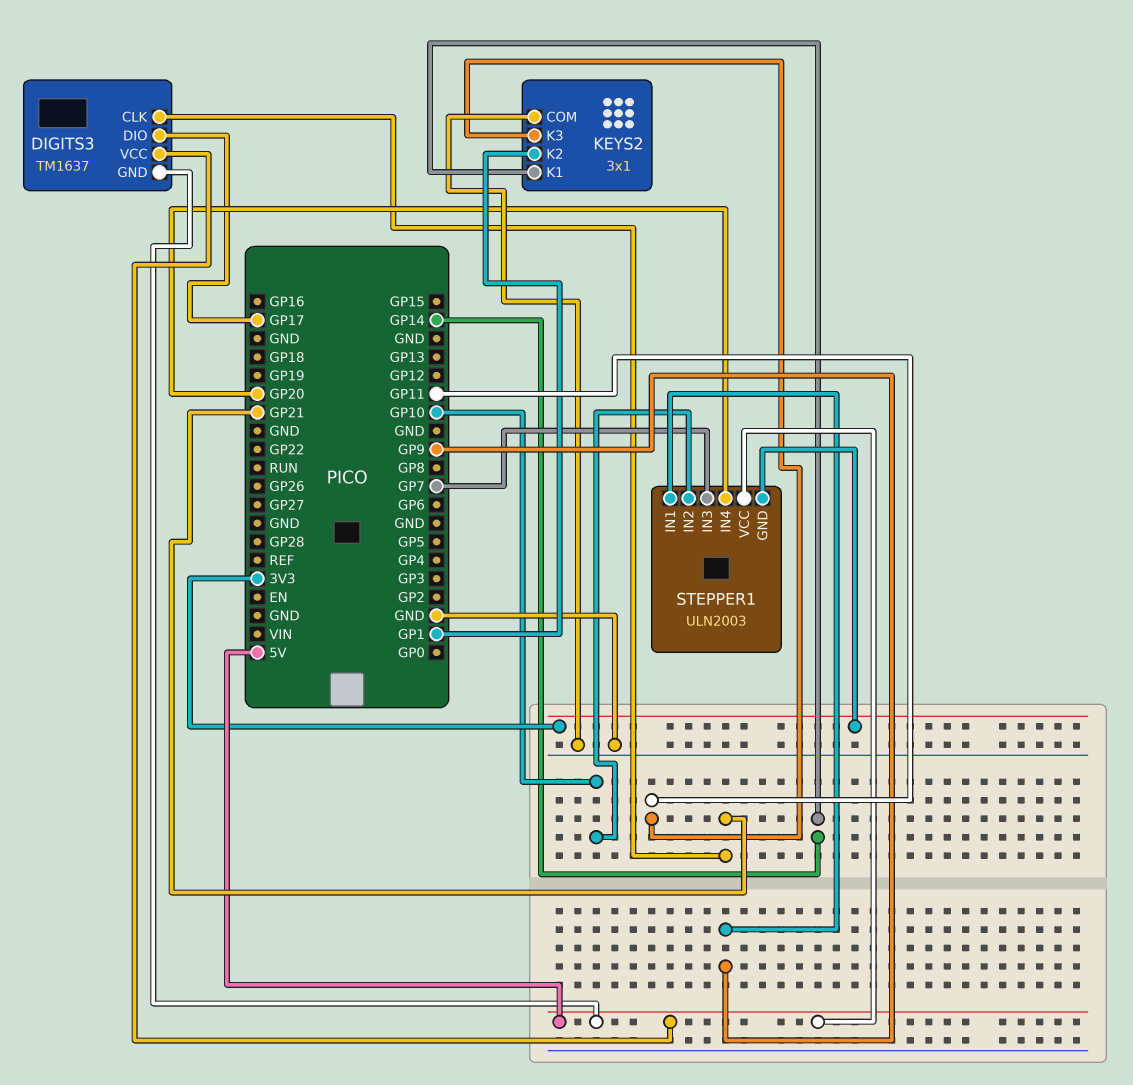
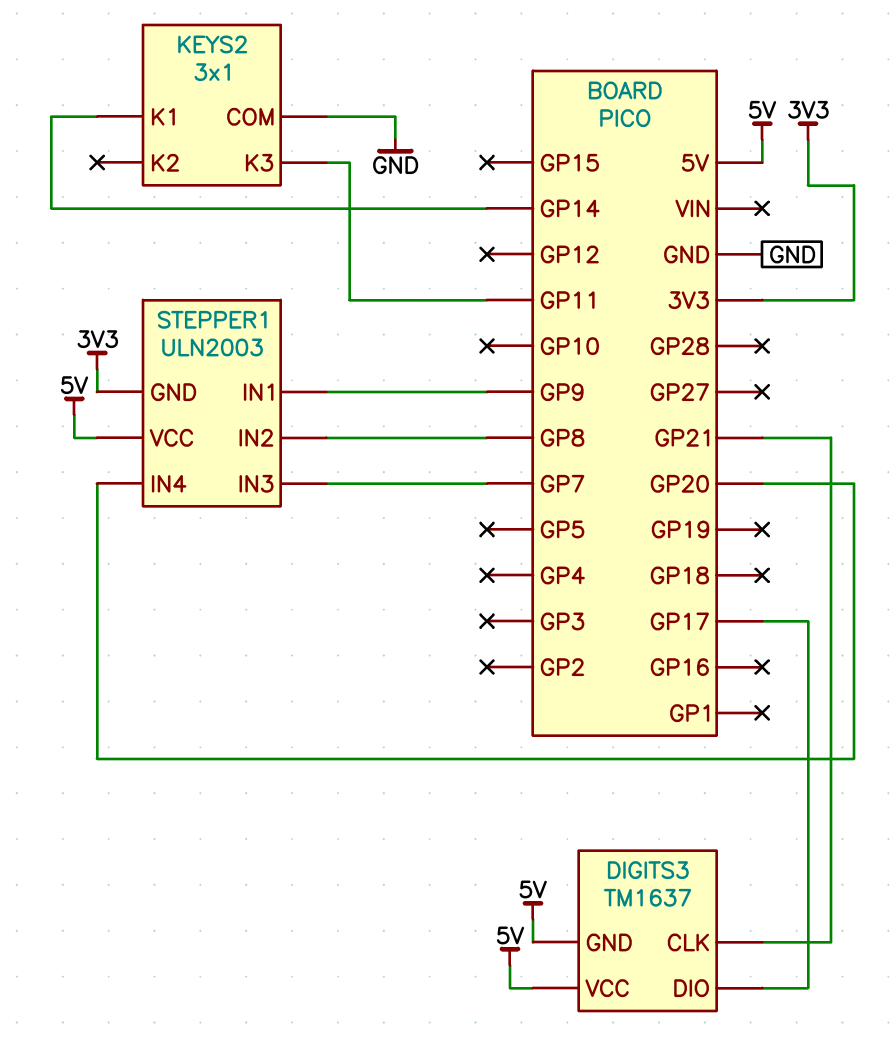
KEYS2 pin K2: GP1 -> none
STEPPER1 pin IN2: GP10 -> GP8

